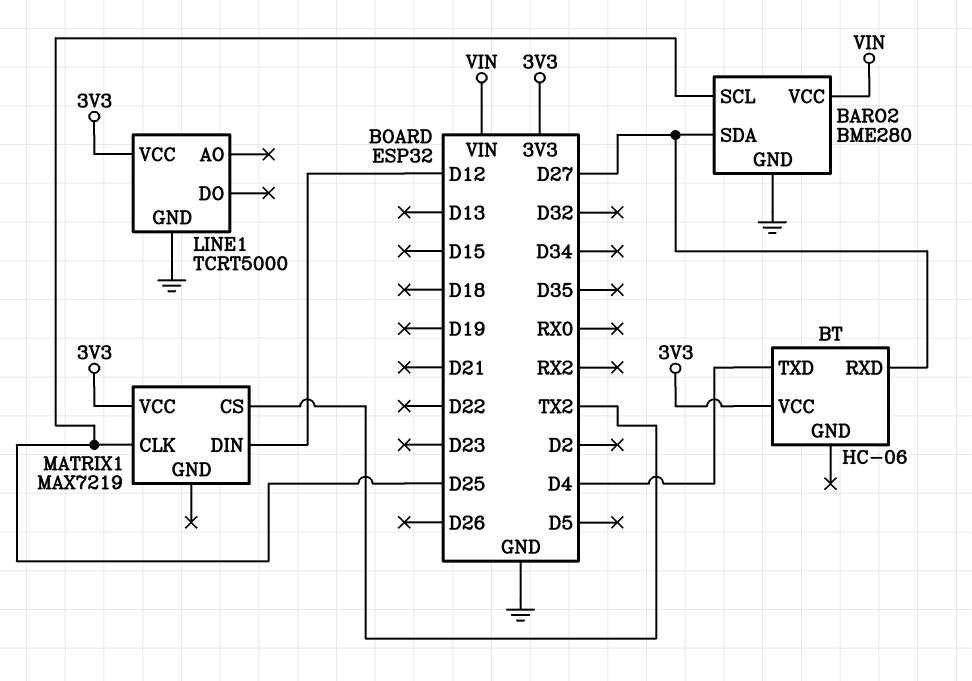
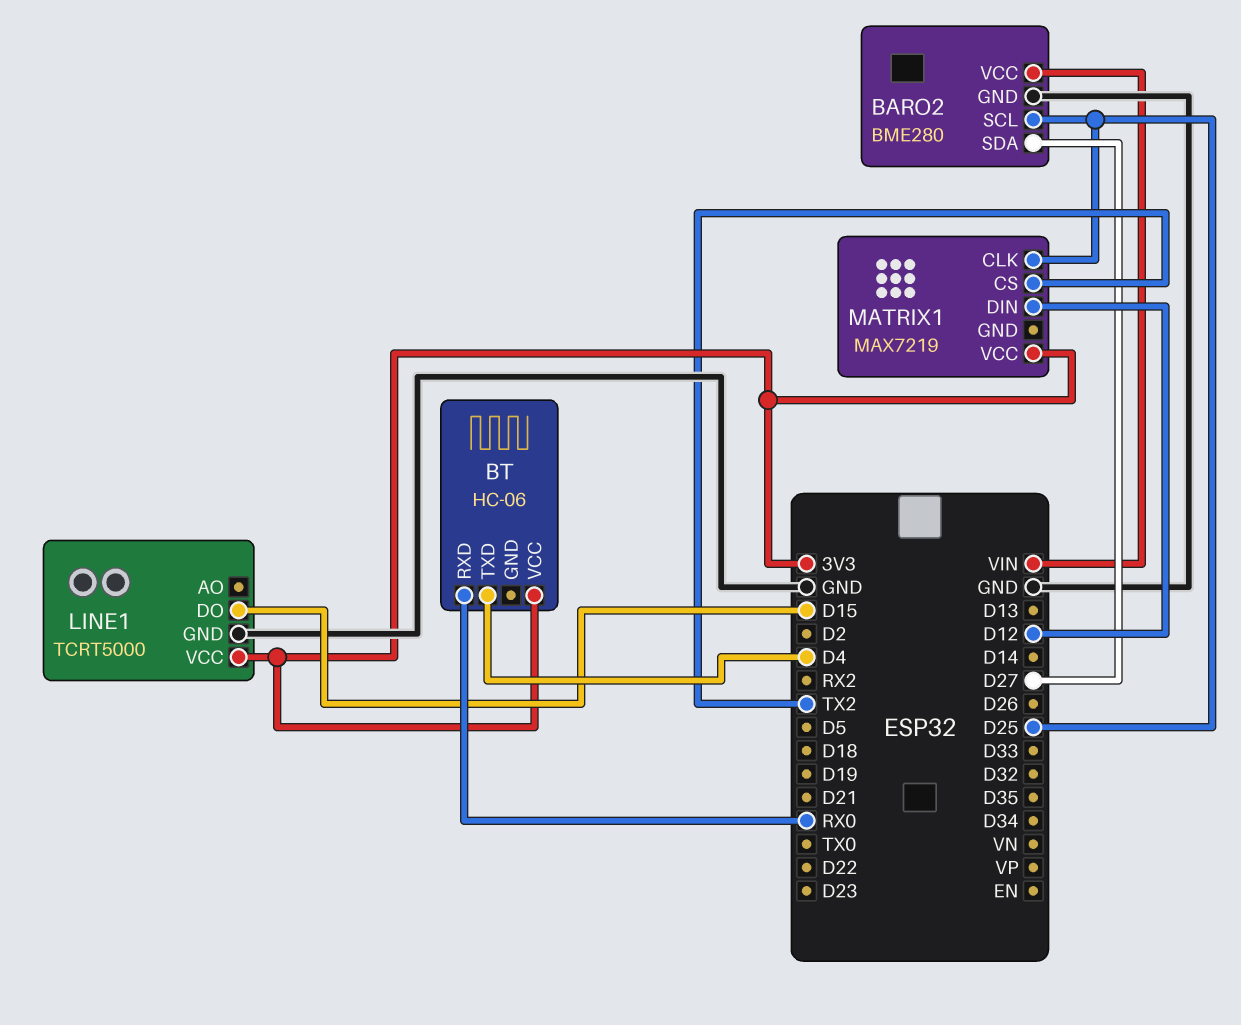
BT pin RXD: D27 -> RX0
LINE1 pin DO: none -> D15

